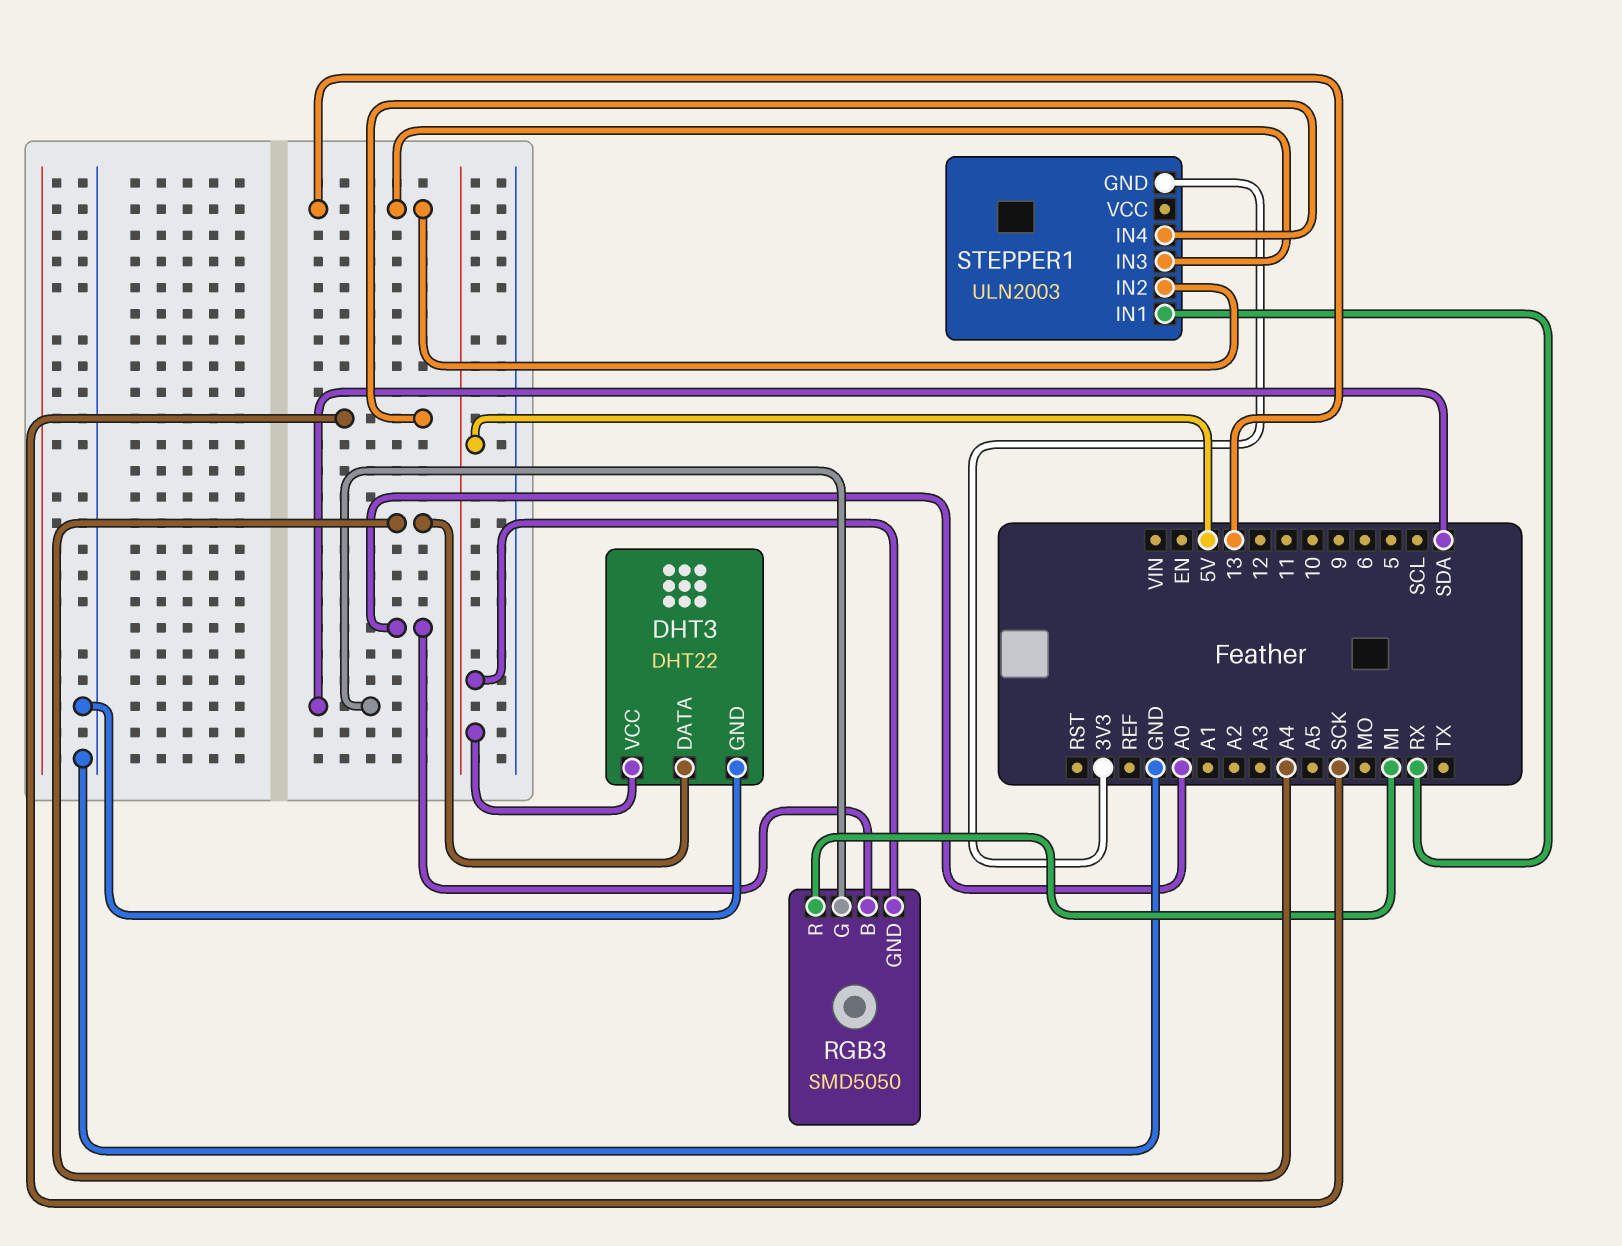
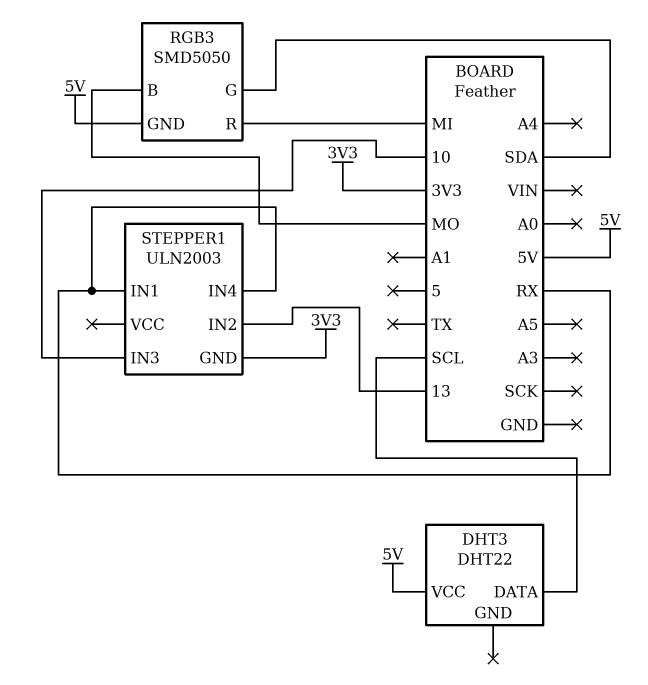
DHT3 pin DATA: A4 -> SCL
DHT3 pin GND: GND -> none
RGB3 pin B: A0 -> MO
STEPPER1 pin IN3: 13 -> 10
STEPPER1 pin IN4: SCK -> RX

